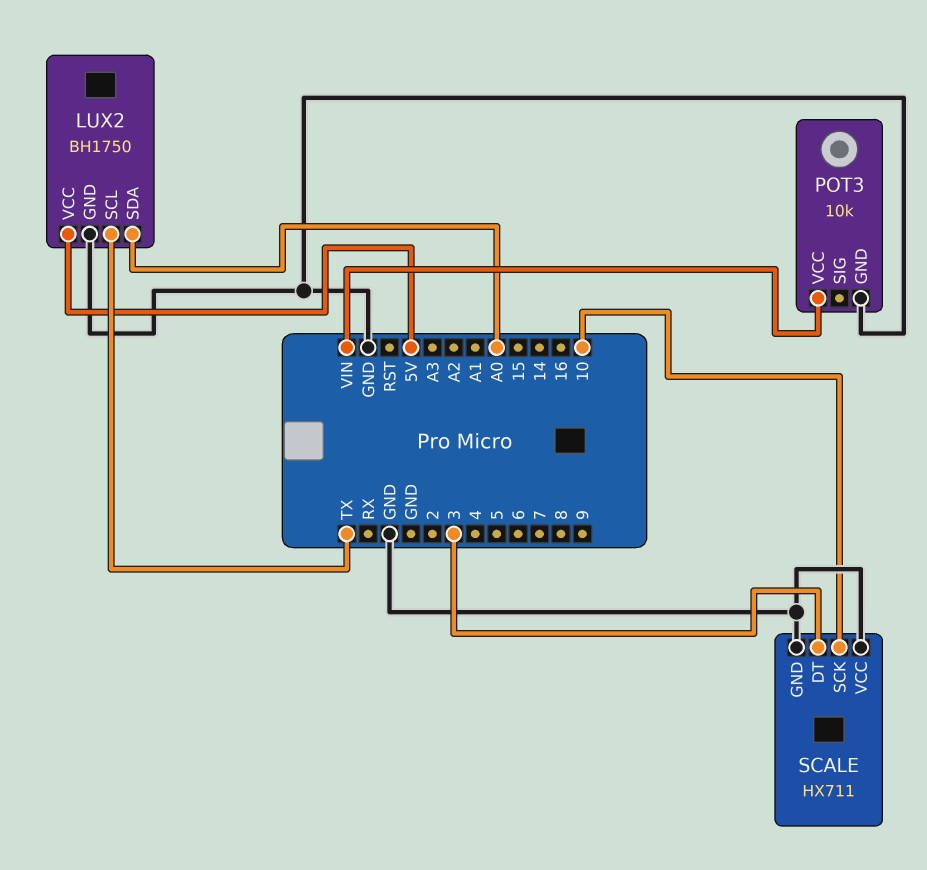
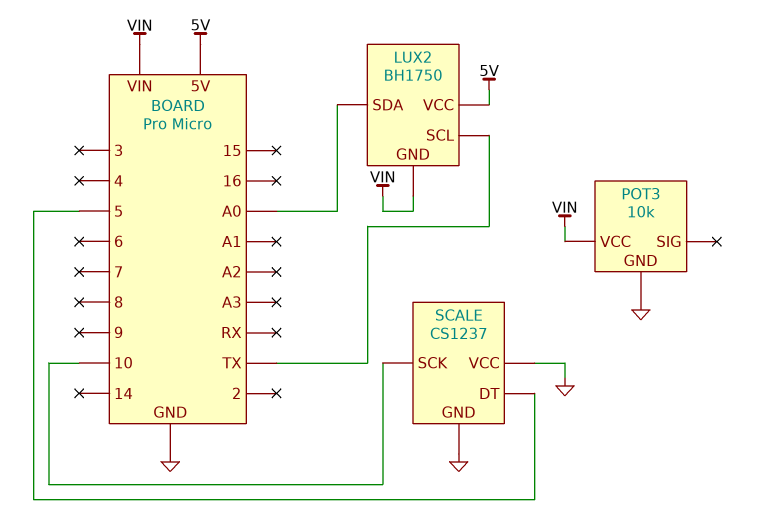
LUX2 pin GND: GND -> VIN
SCALE: HX711 -> CS1237
SCALE pin DT: 3 -> 5

